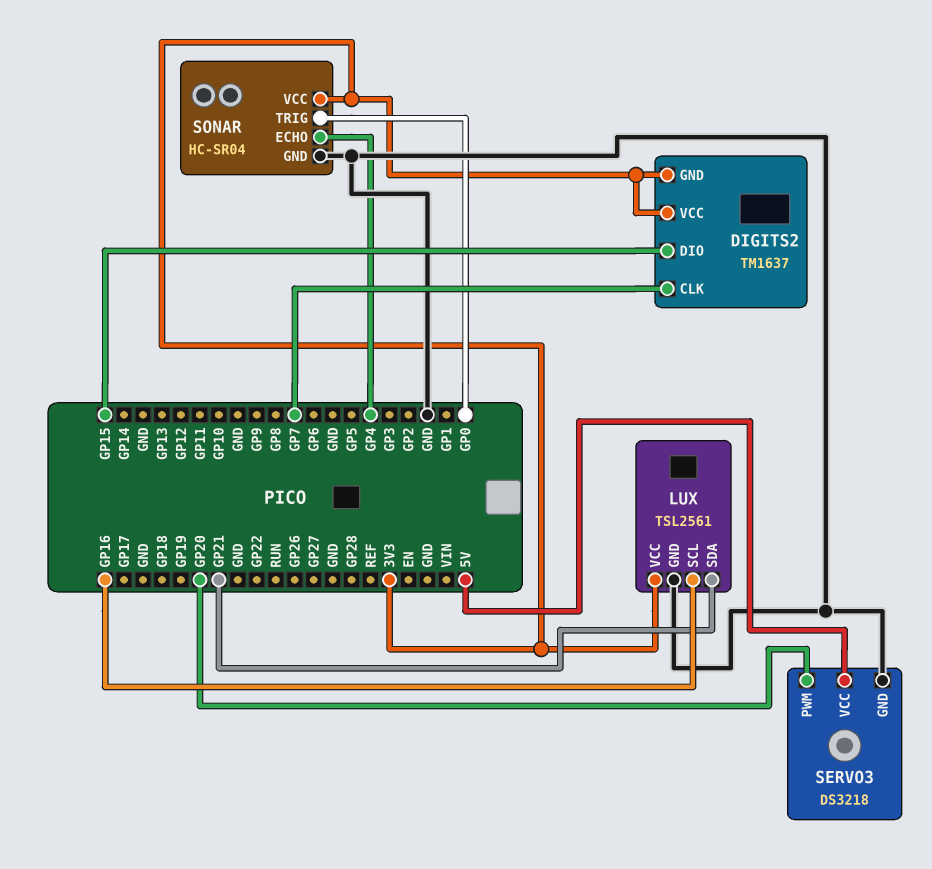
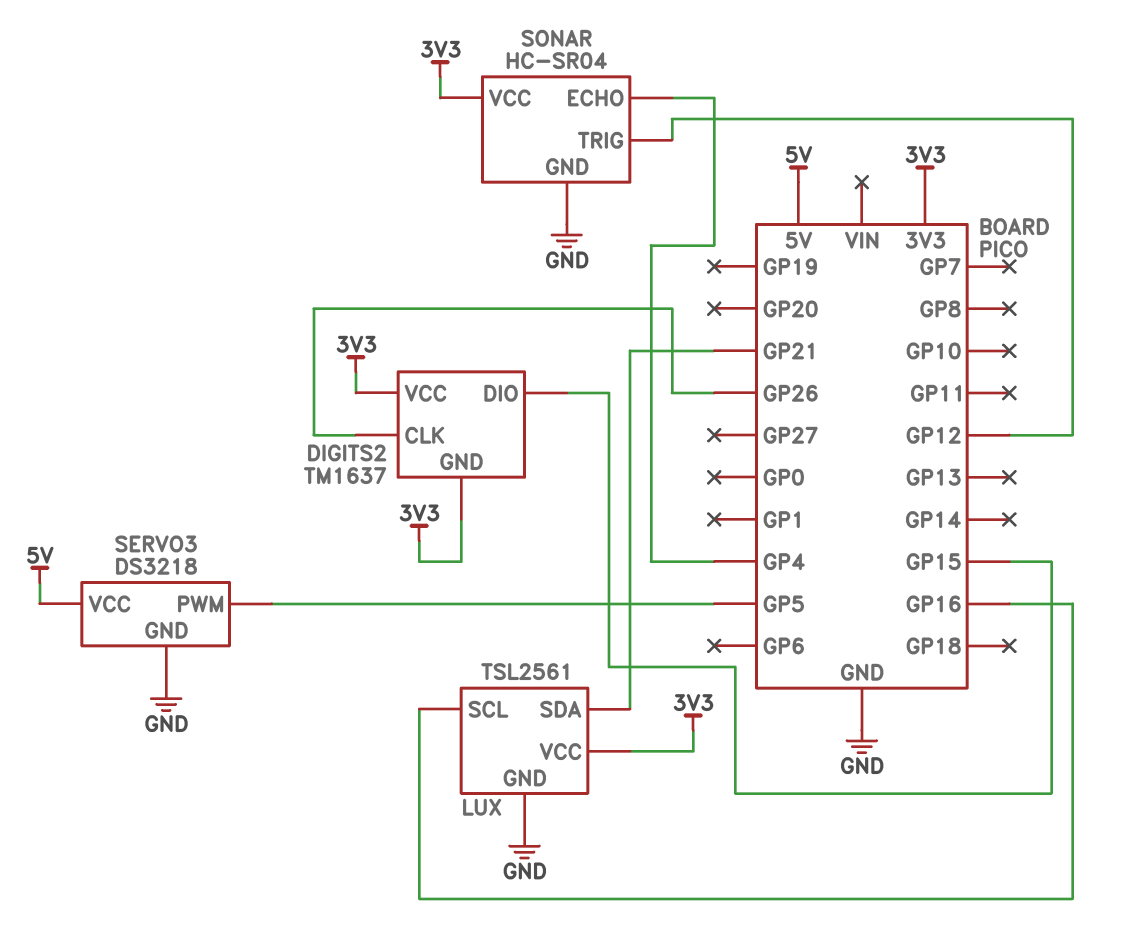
DIGITS2 pin CLK: GP7 -> GP26
SERVO3 pin PWM: GP20 -> GP5
SONAR pin TRIG: GP0 -> GP12

